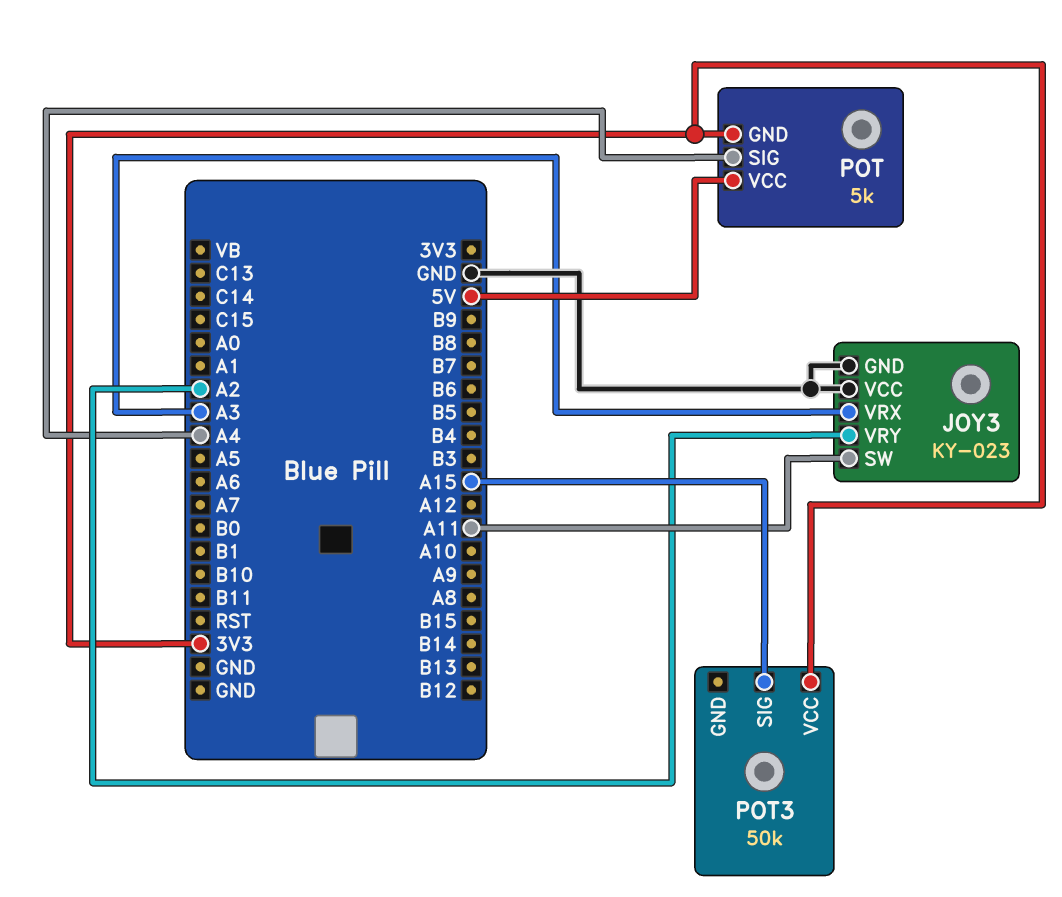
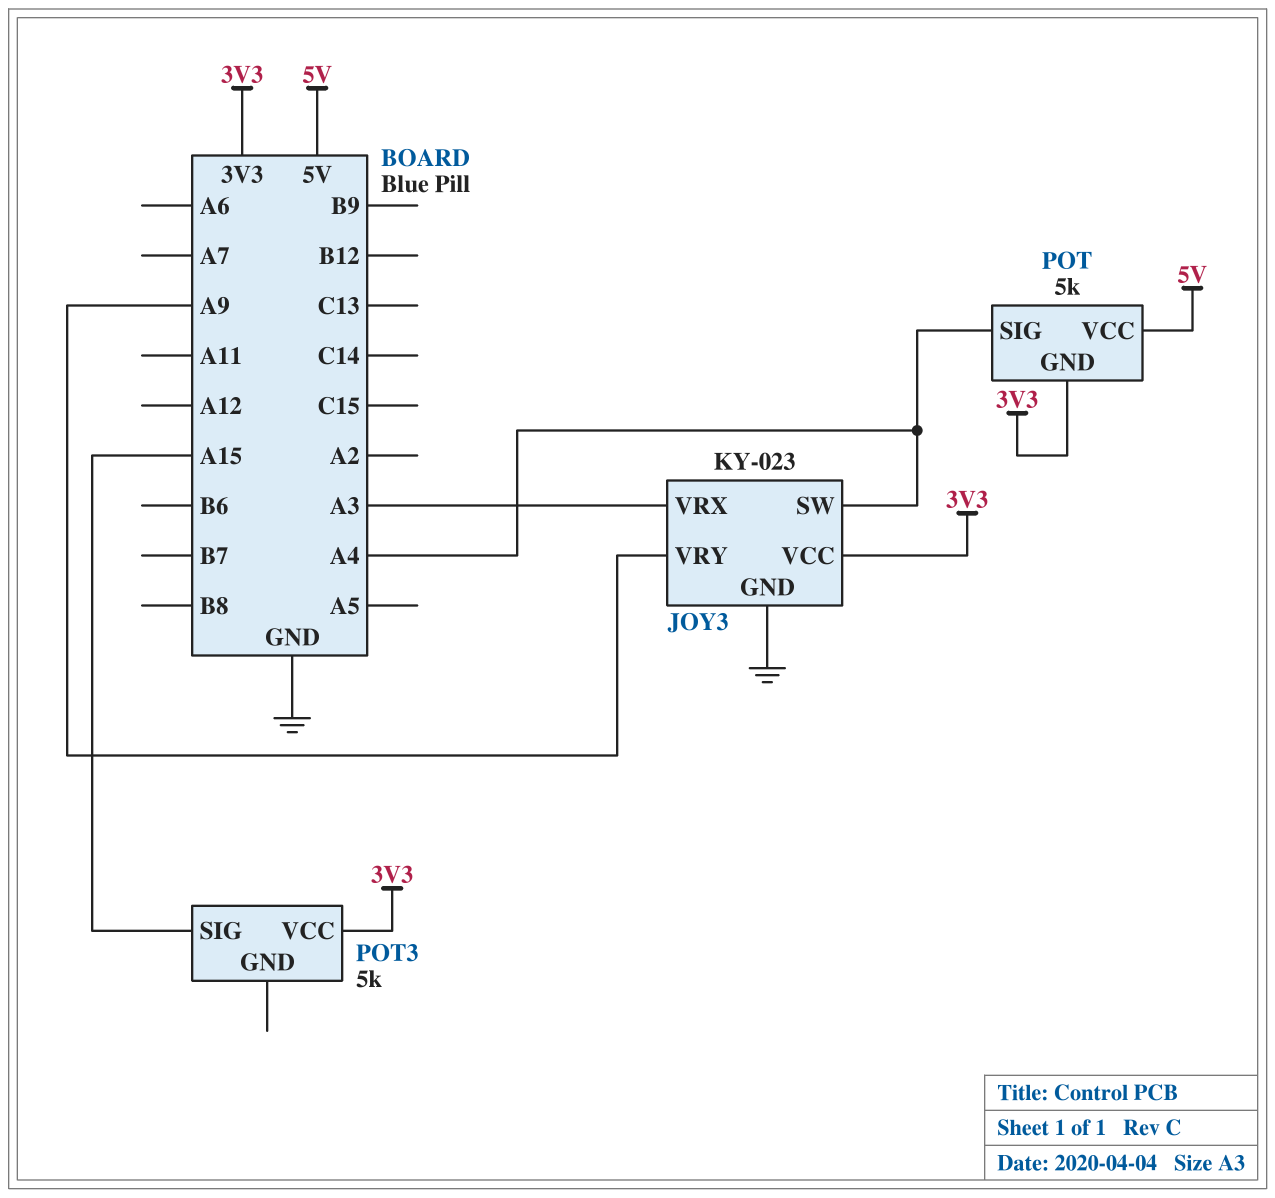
JOY3 pin SW: A11 -> A4
JOY3 pin VCC: GND -> 3V3
JOY3 pin VRY: A2 -> A9
POT3: 50k -> 5k

